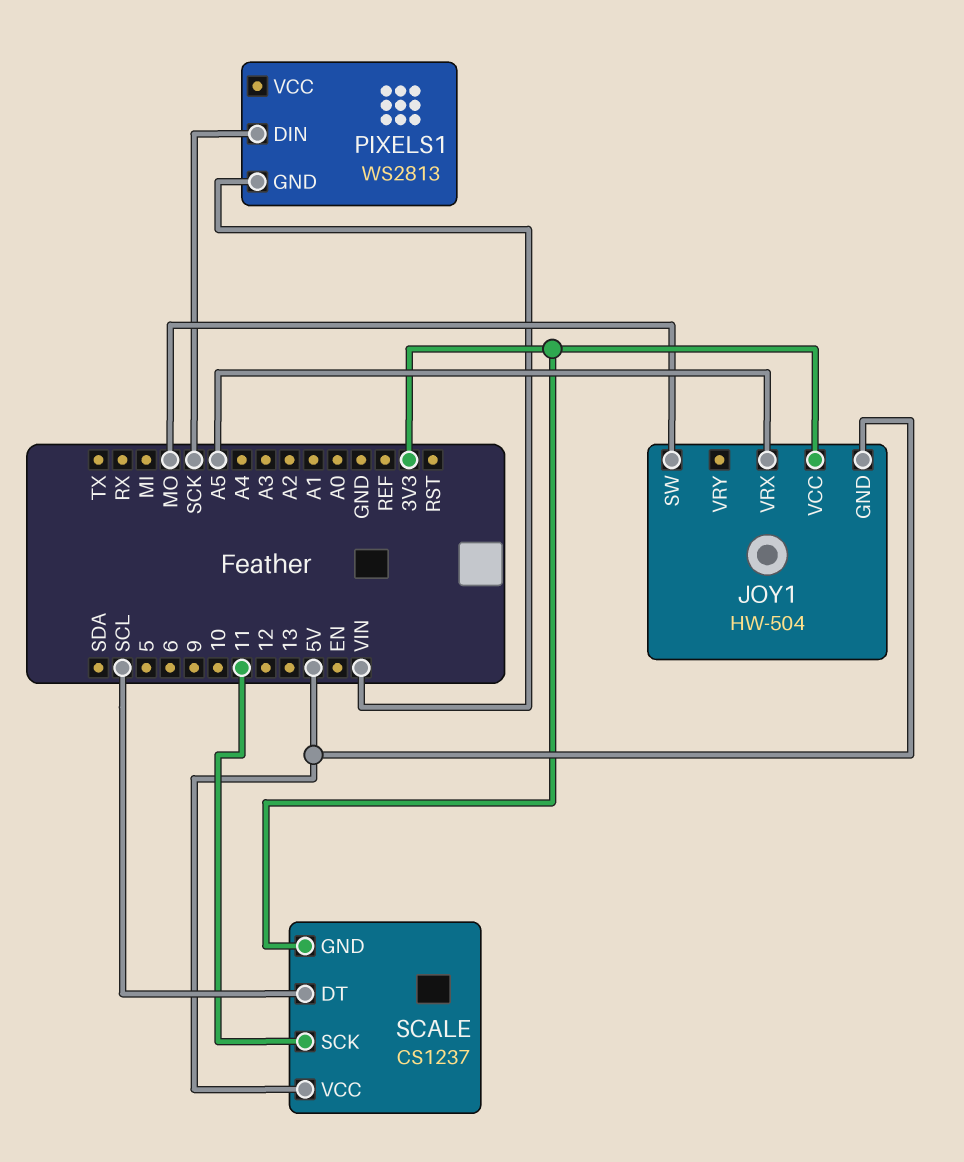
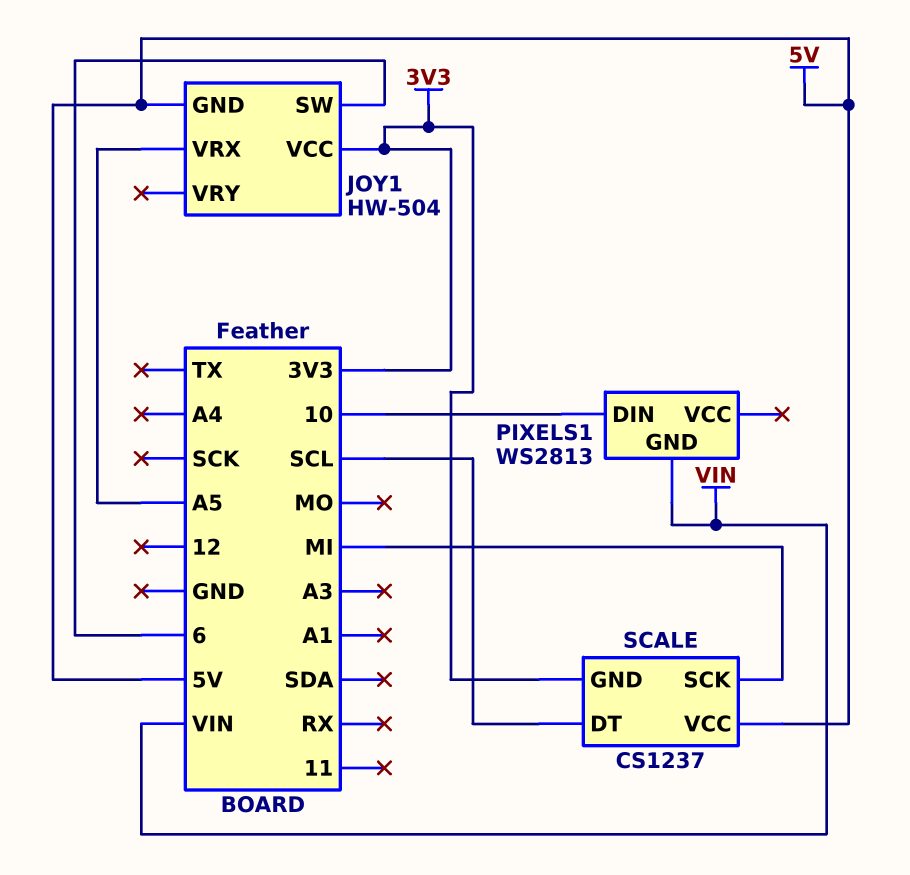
JOY1 pin SW: MO -> 6
PIXELS1 pin DIN: SCK -> 10
SCALE pin SCK: 11 -> MI

